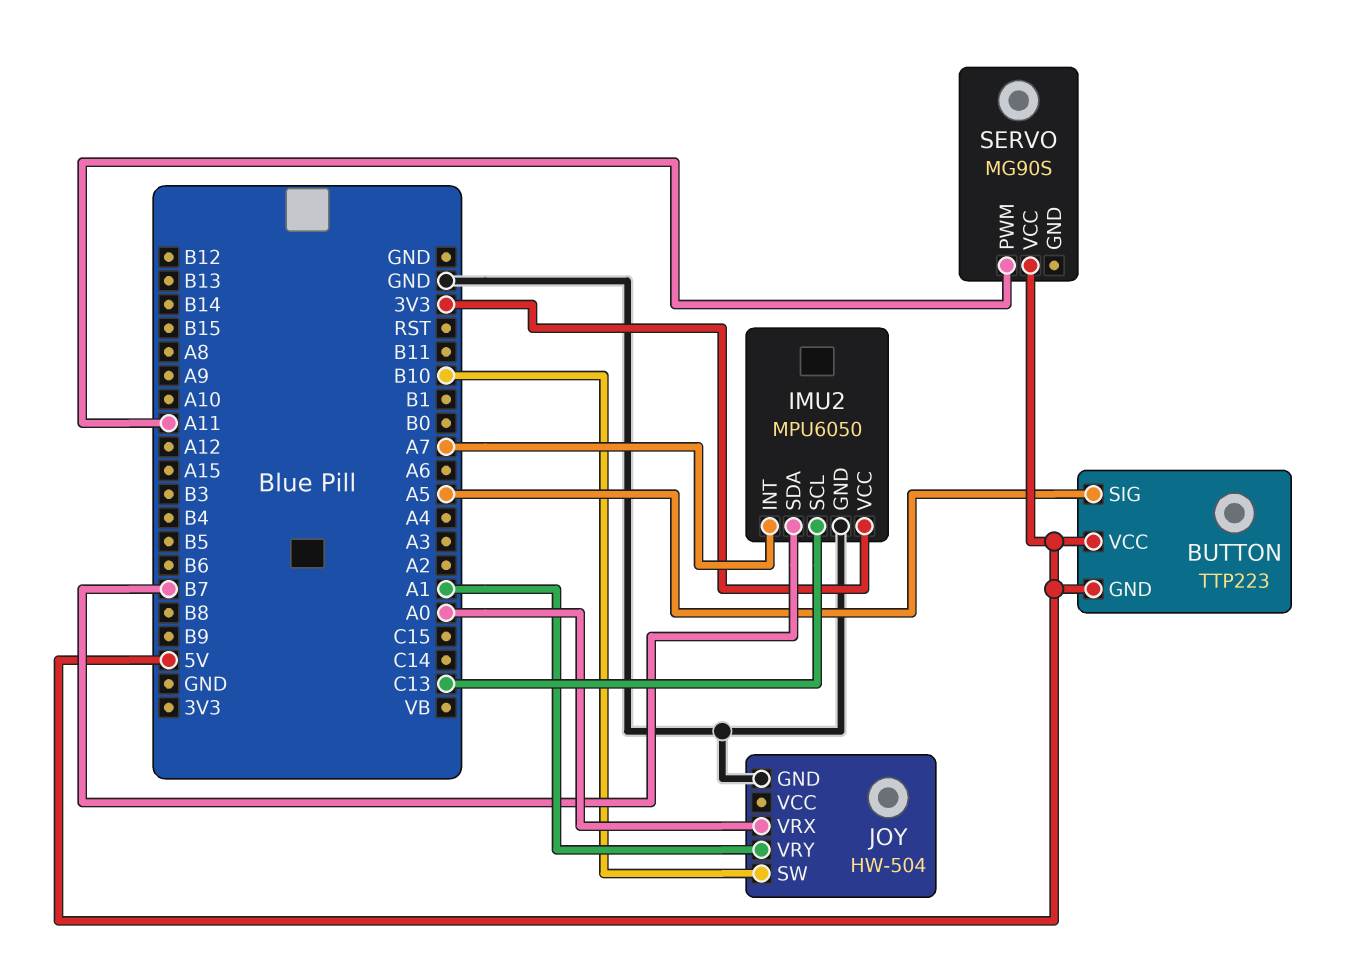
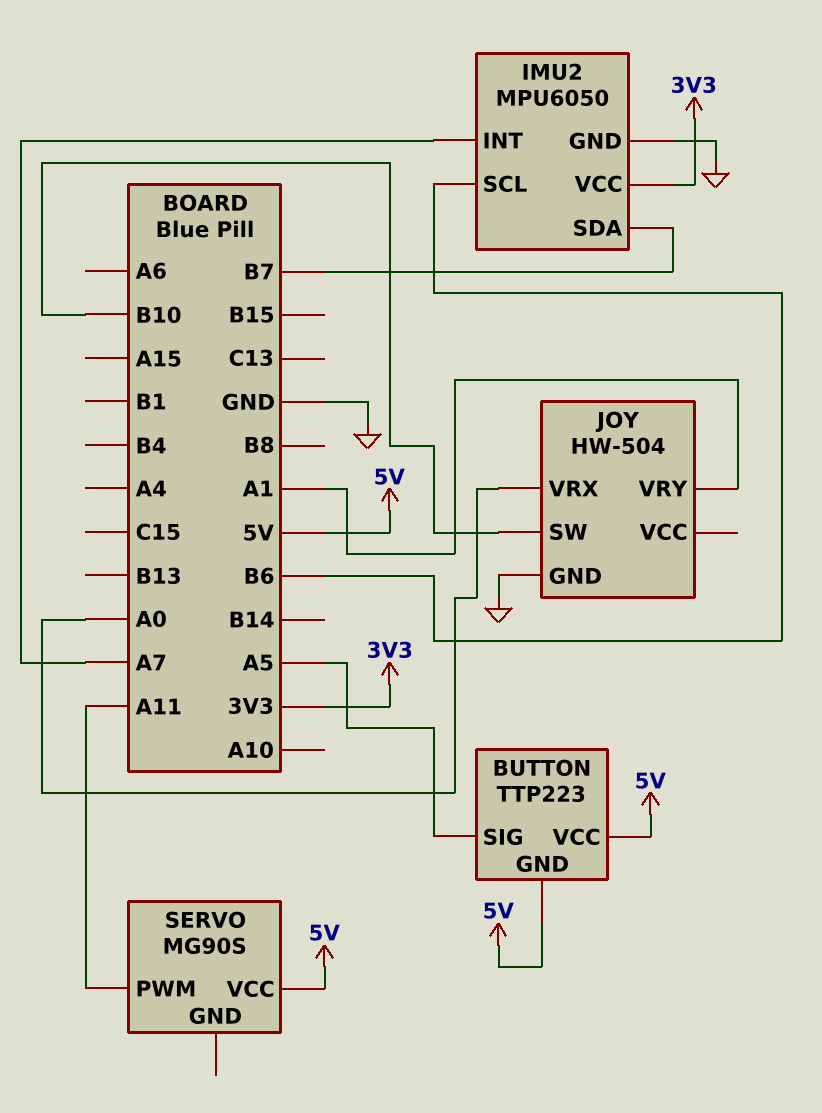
IMU2 pin SCL: C13 -> B6

